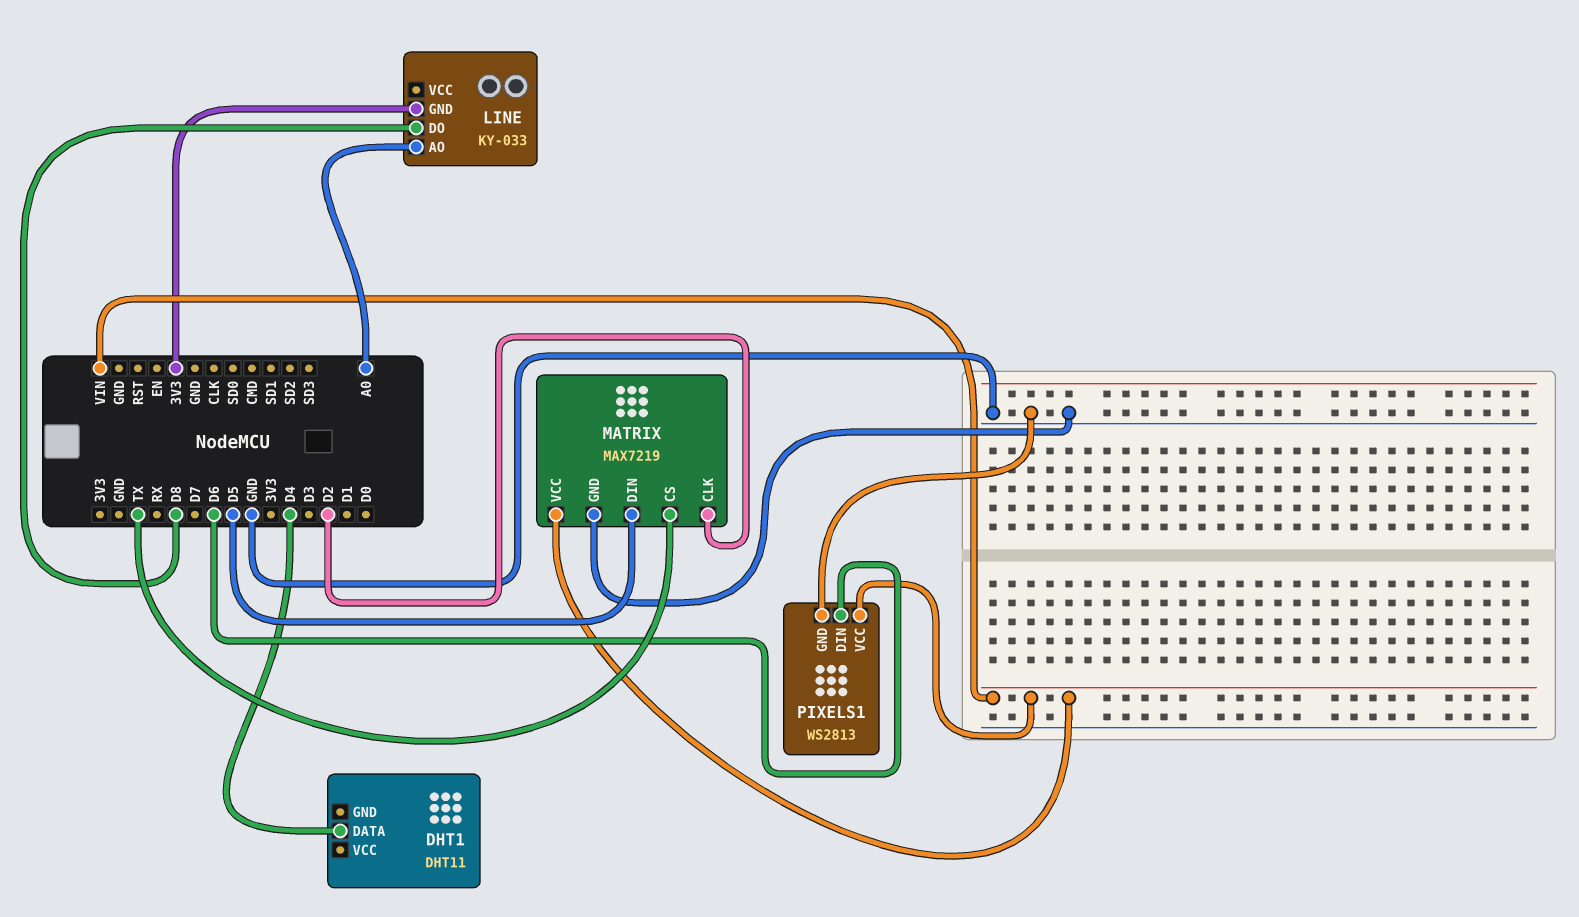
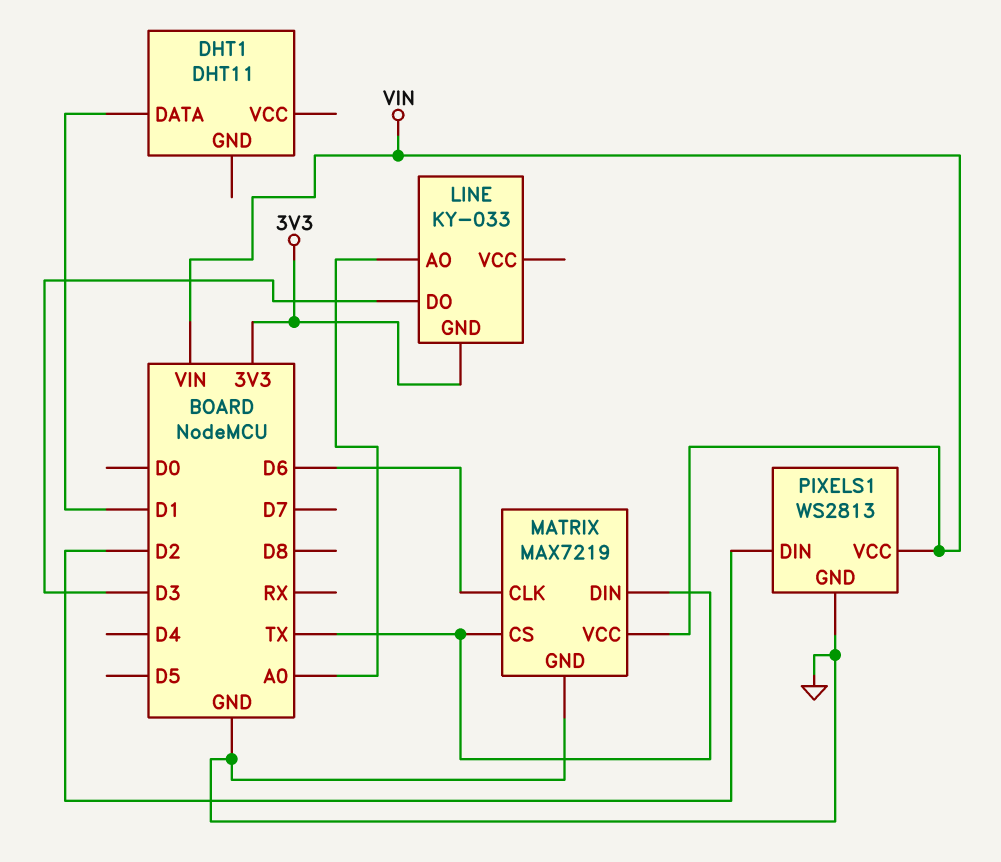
DHT1 pin DATA: D4 -> D1
LINE pin DO: D8 -> D3
MATRIX pin CLK: D2 -> D6
MATRIX pin DIN: D5 -> TX
PIXELS1 pin DIN: D6 -> D2

